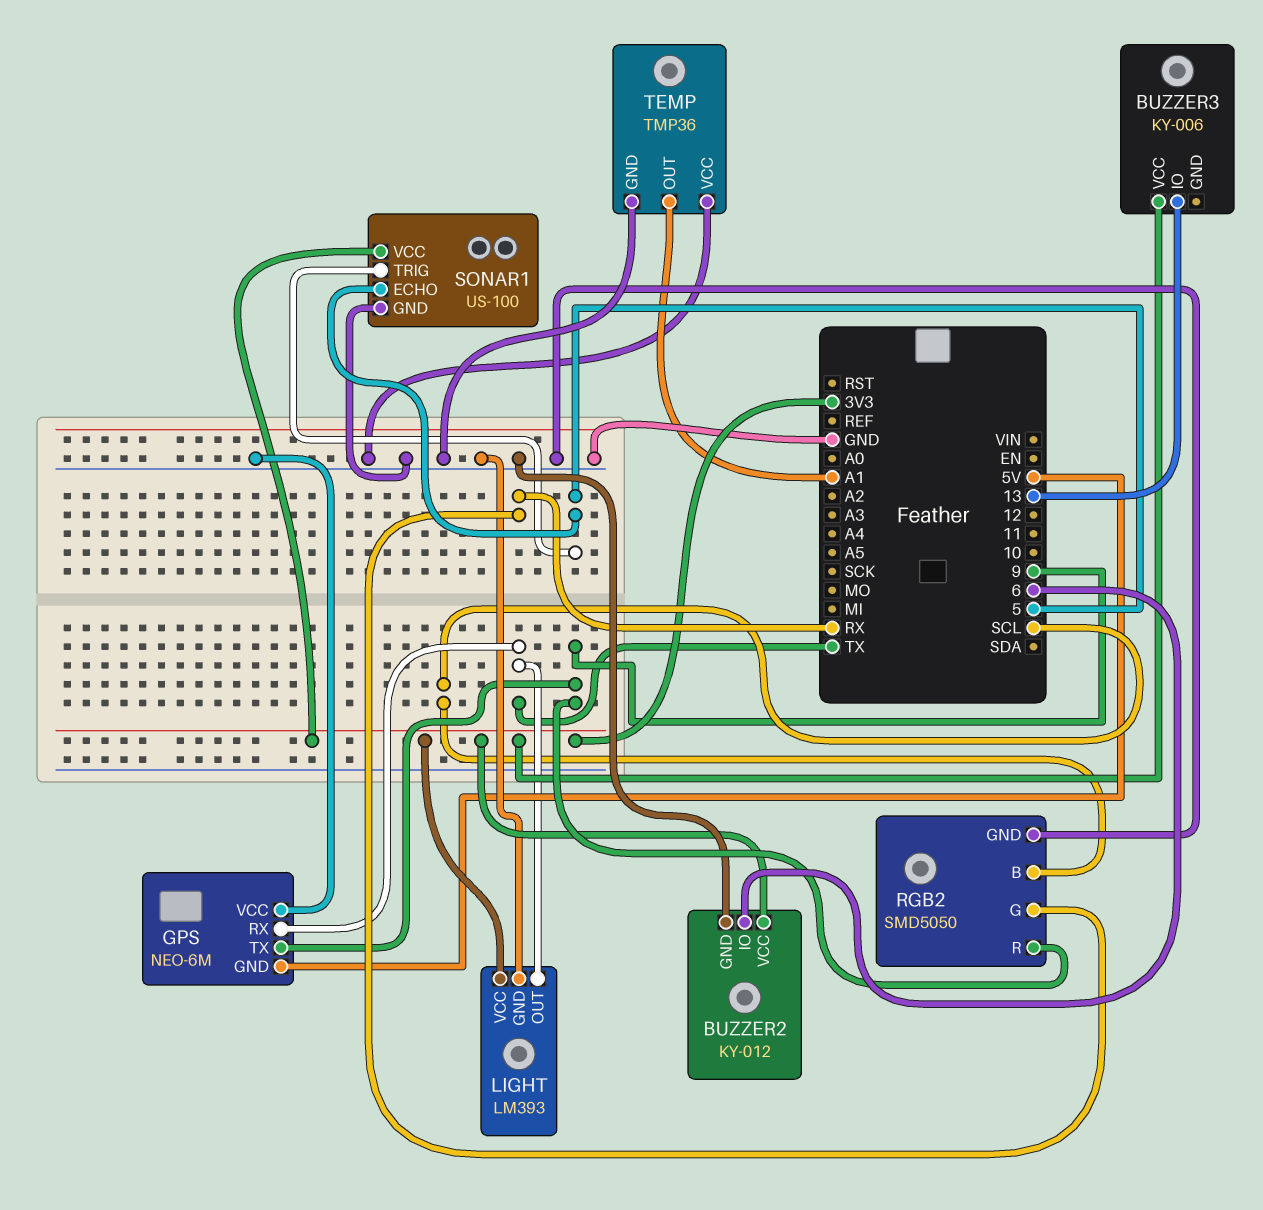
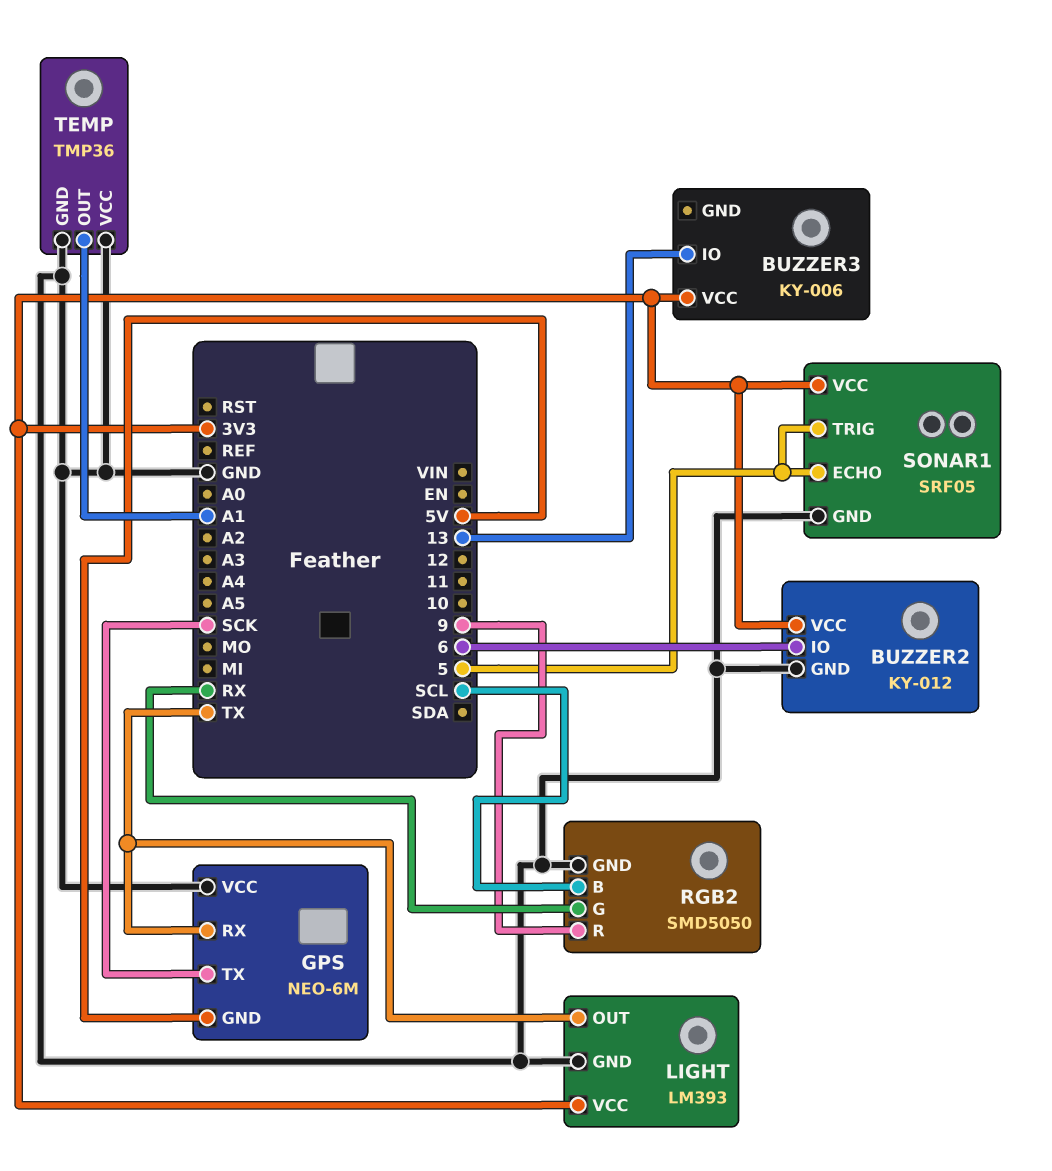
GPS pin TX: 9 -> SCK
SONAR1: US-100 -> SRF05

